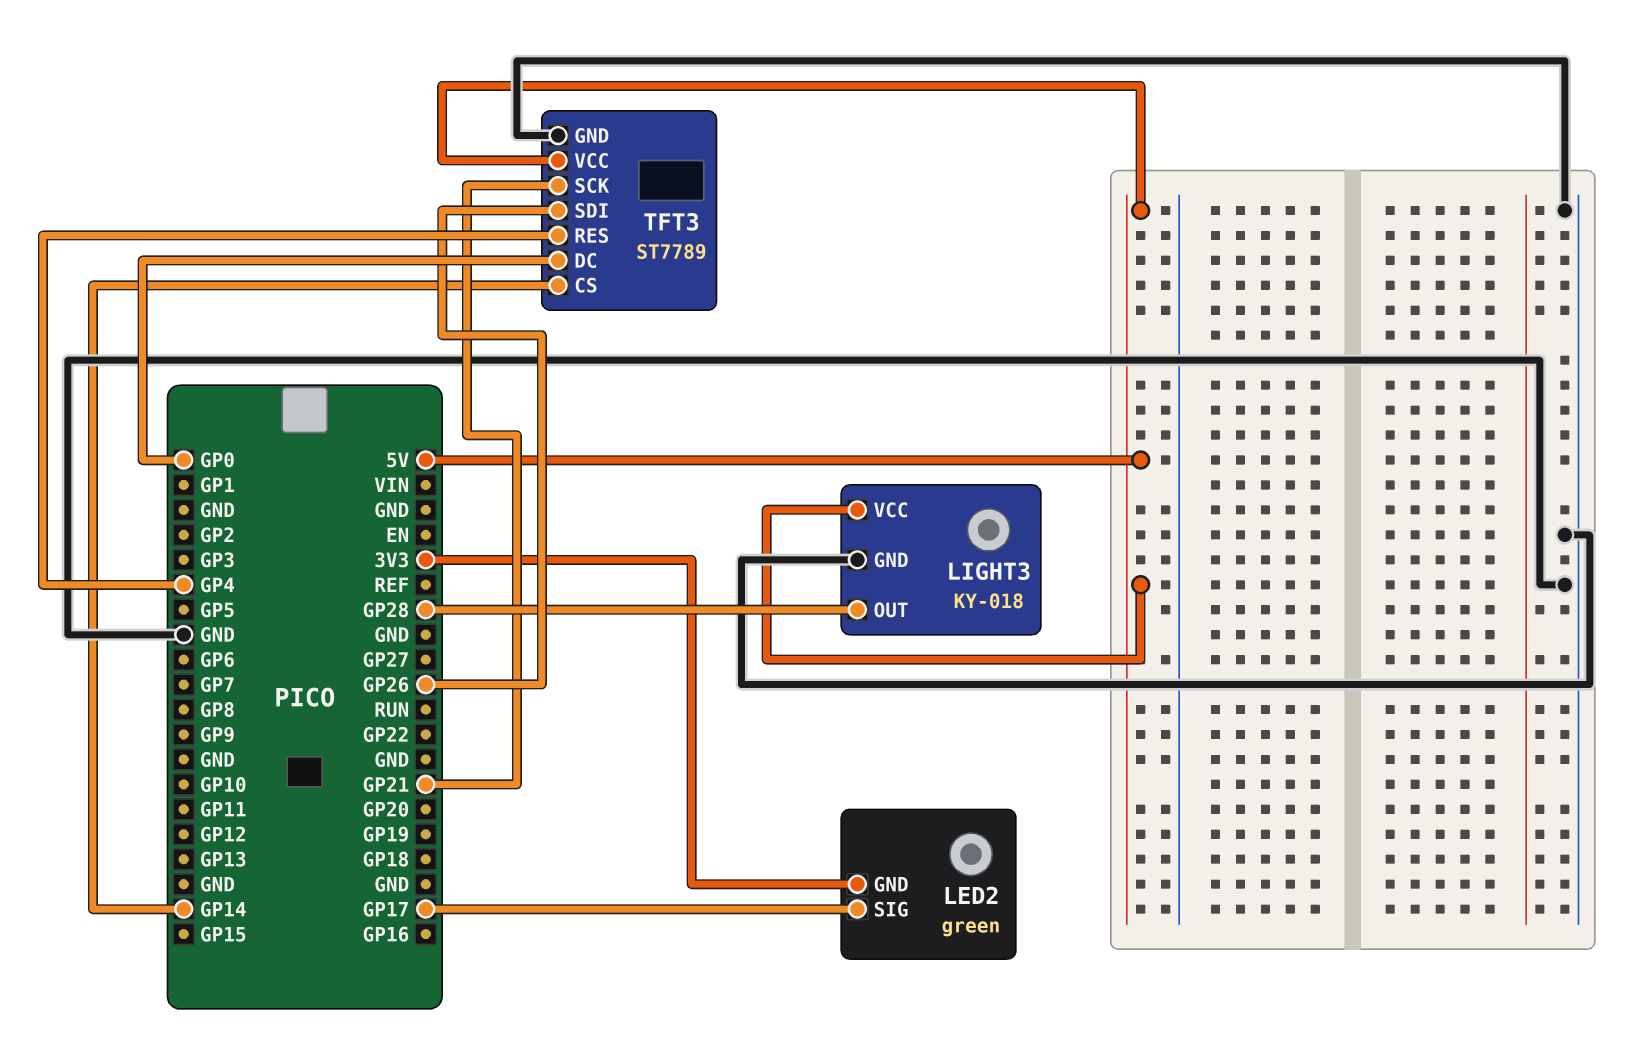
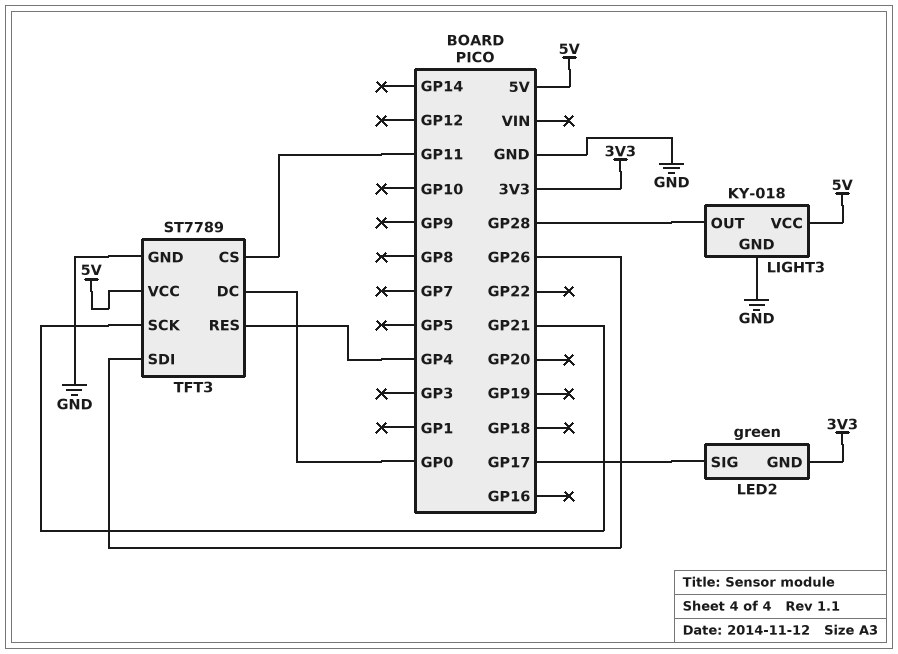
TFT3 pin CS: GP14 -> GP11

